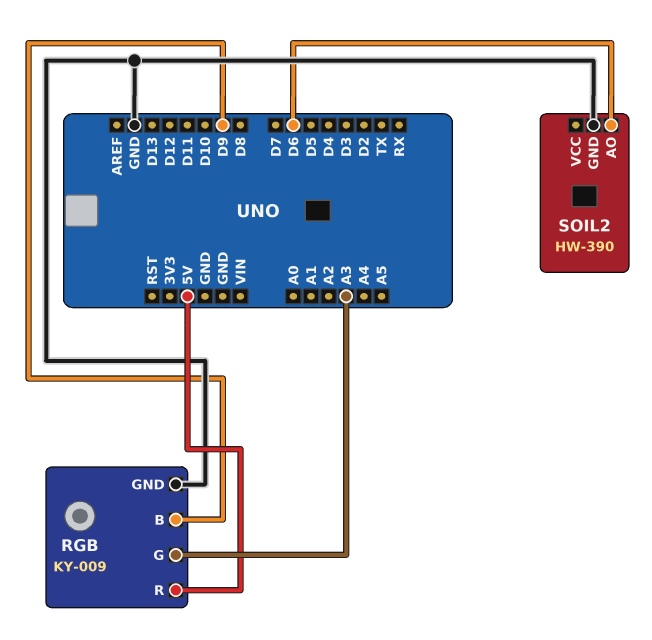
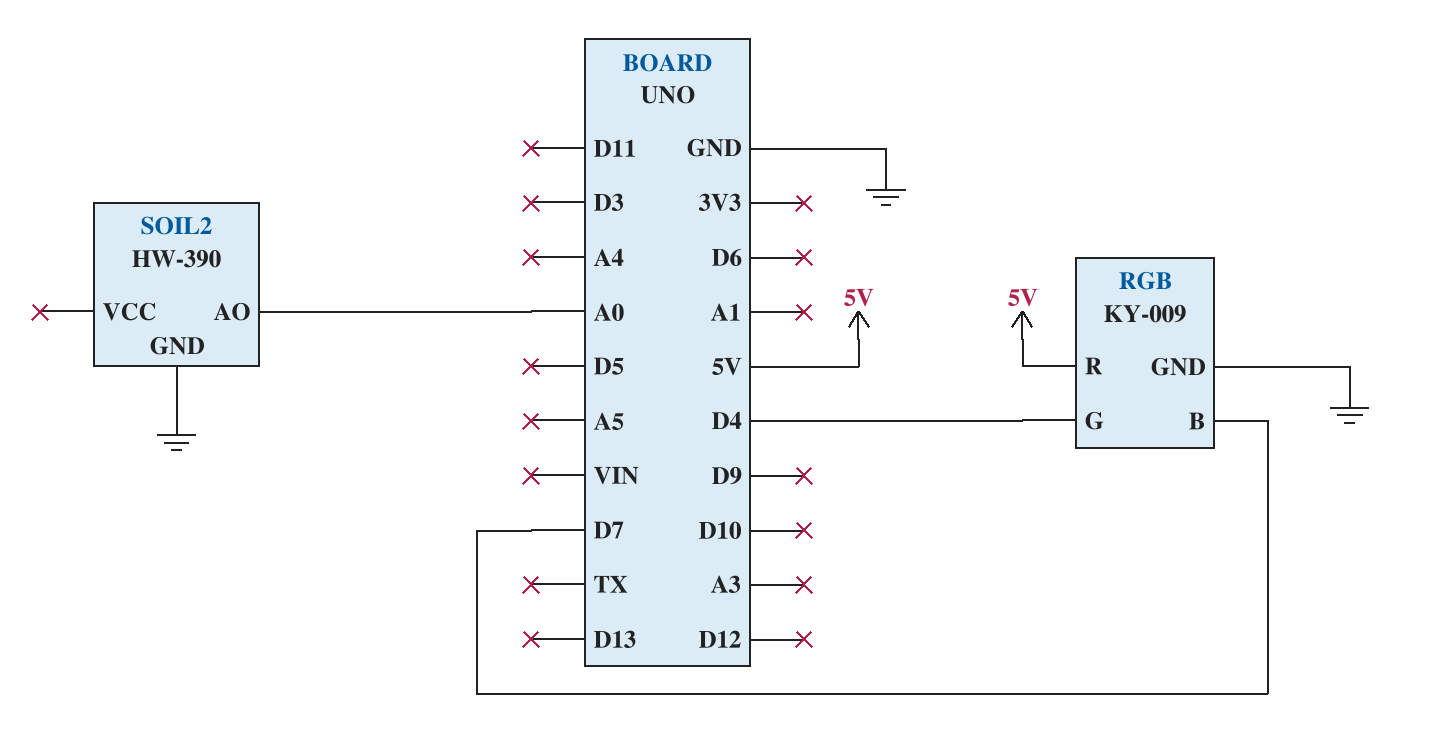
RGB pin B: D9 -> D7
RGB pin G: A3 -> D4
SOIL2 pin AO: D6 -> A0

